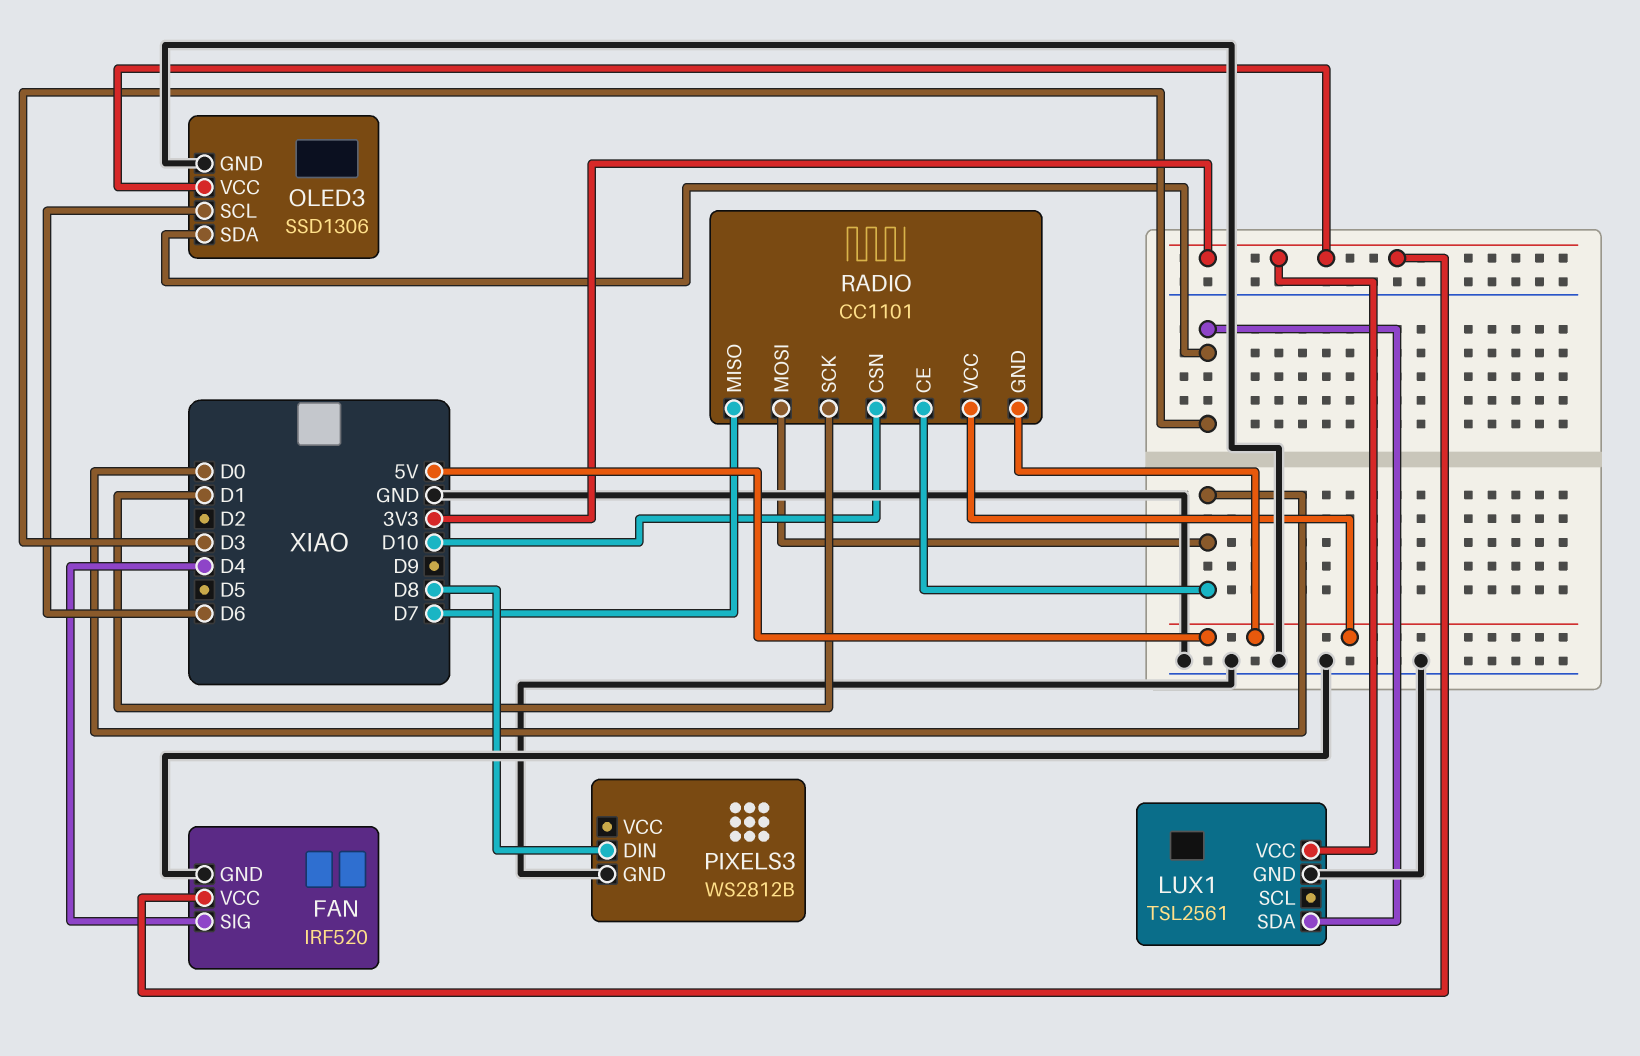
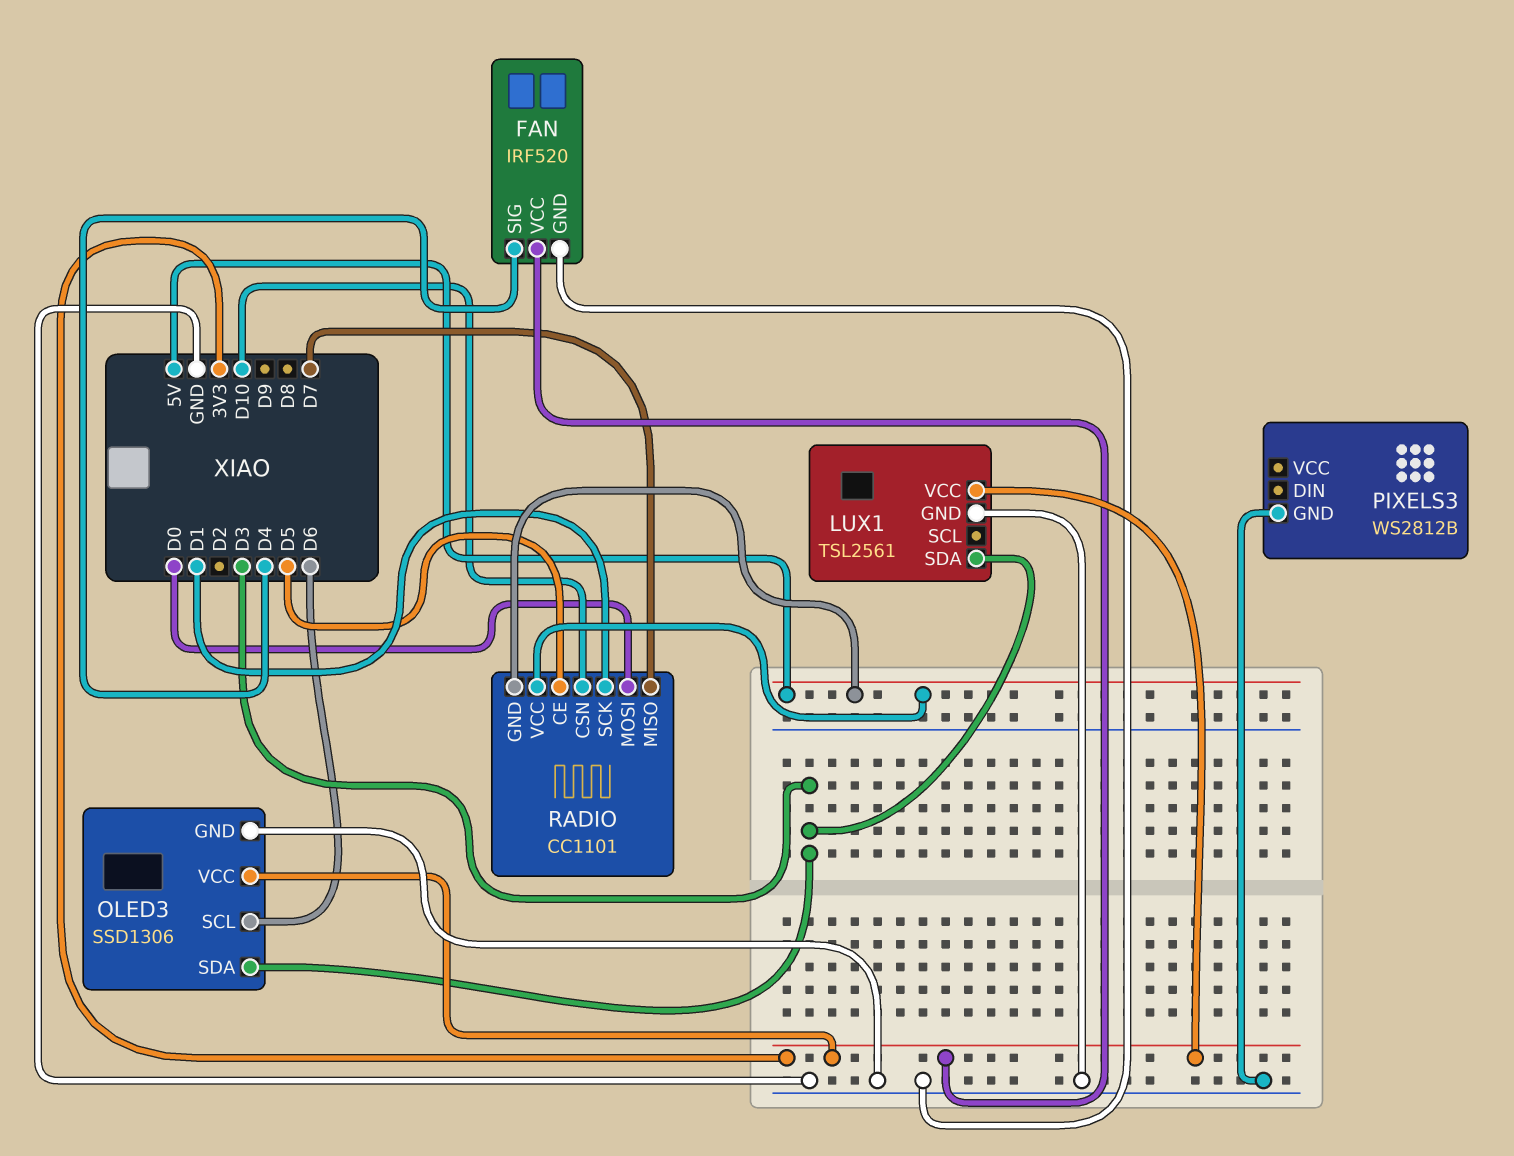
PIXELS3 pin DIN: D8 -> none
RADIO pin CE: D0 -> D5

